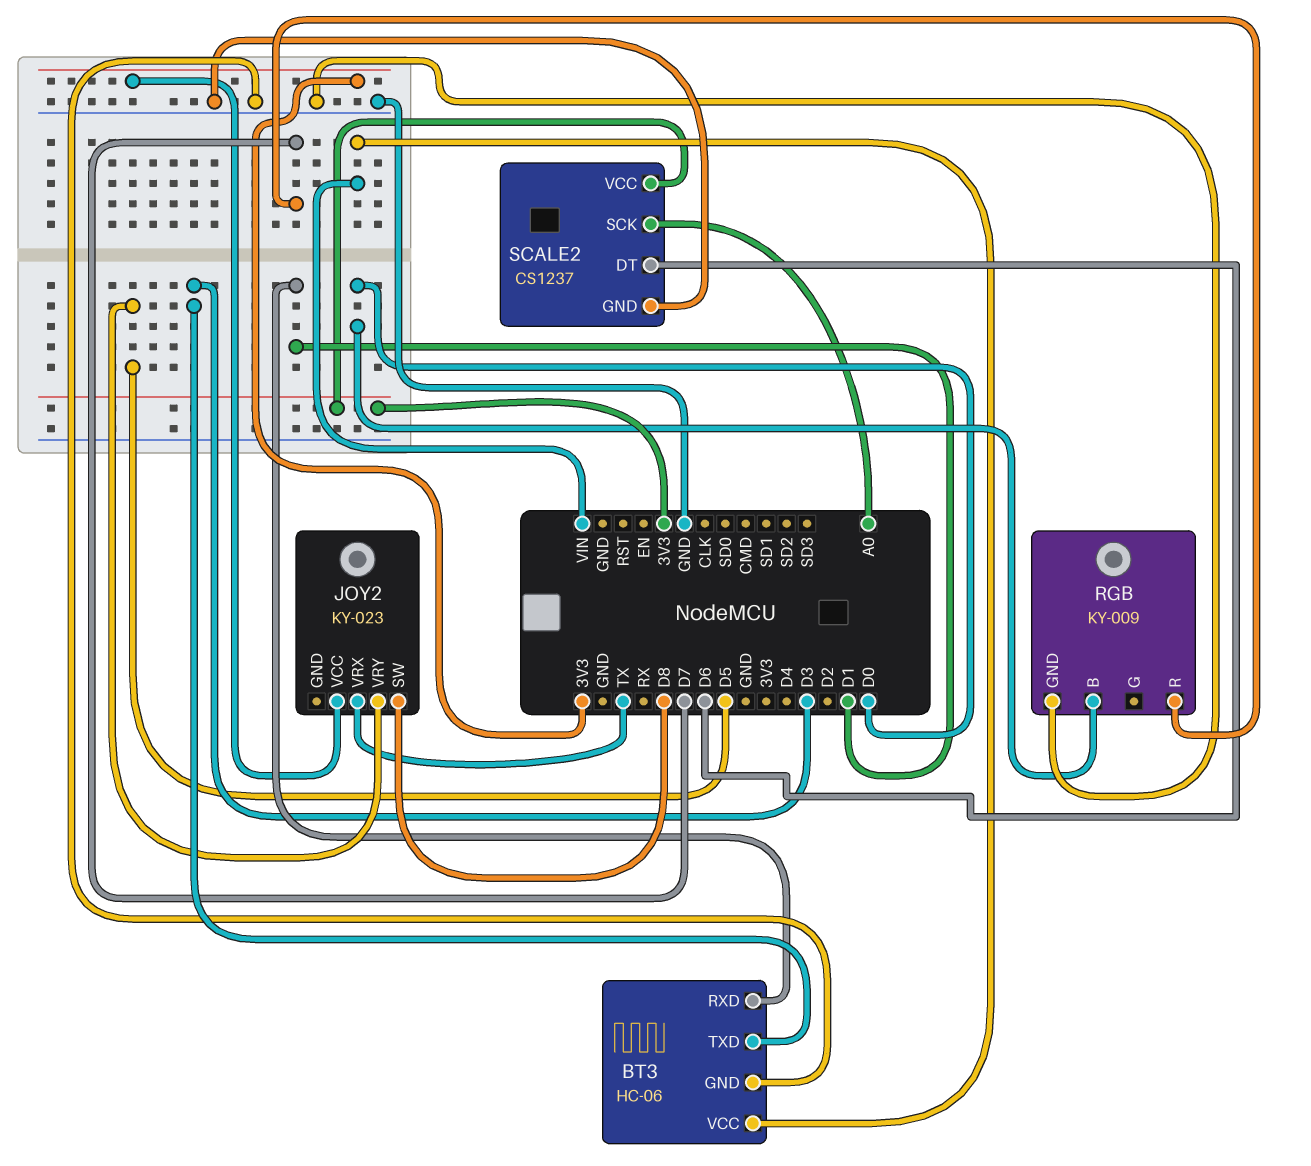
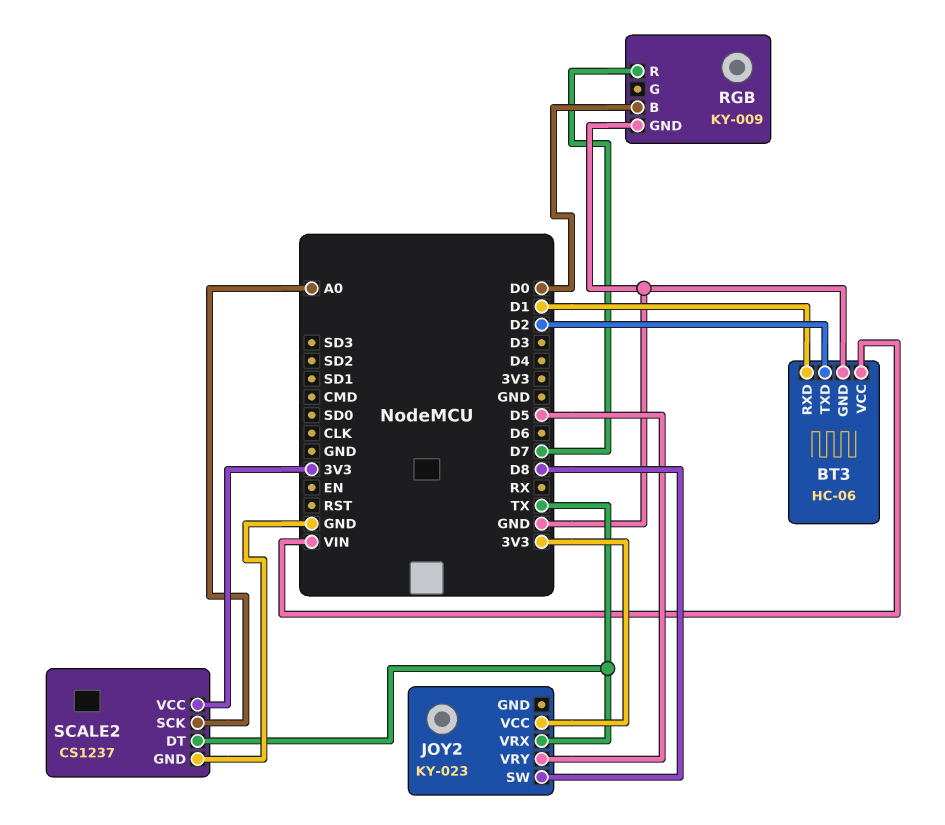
BT3 pin TXD: D3 -> D2
SCALE2 pin DT: D6 -> TX

